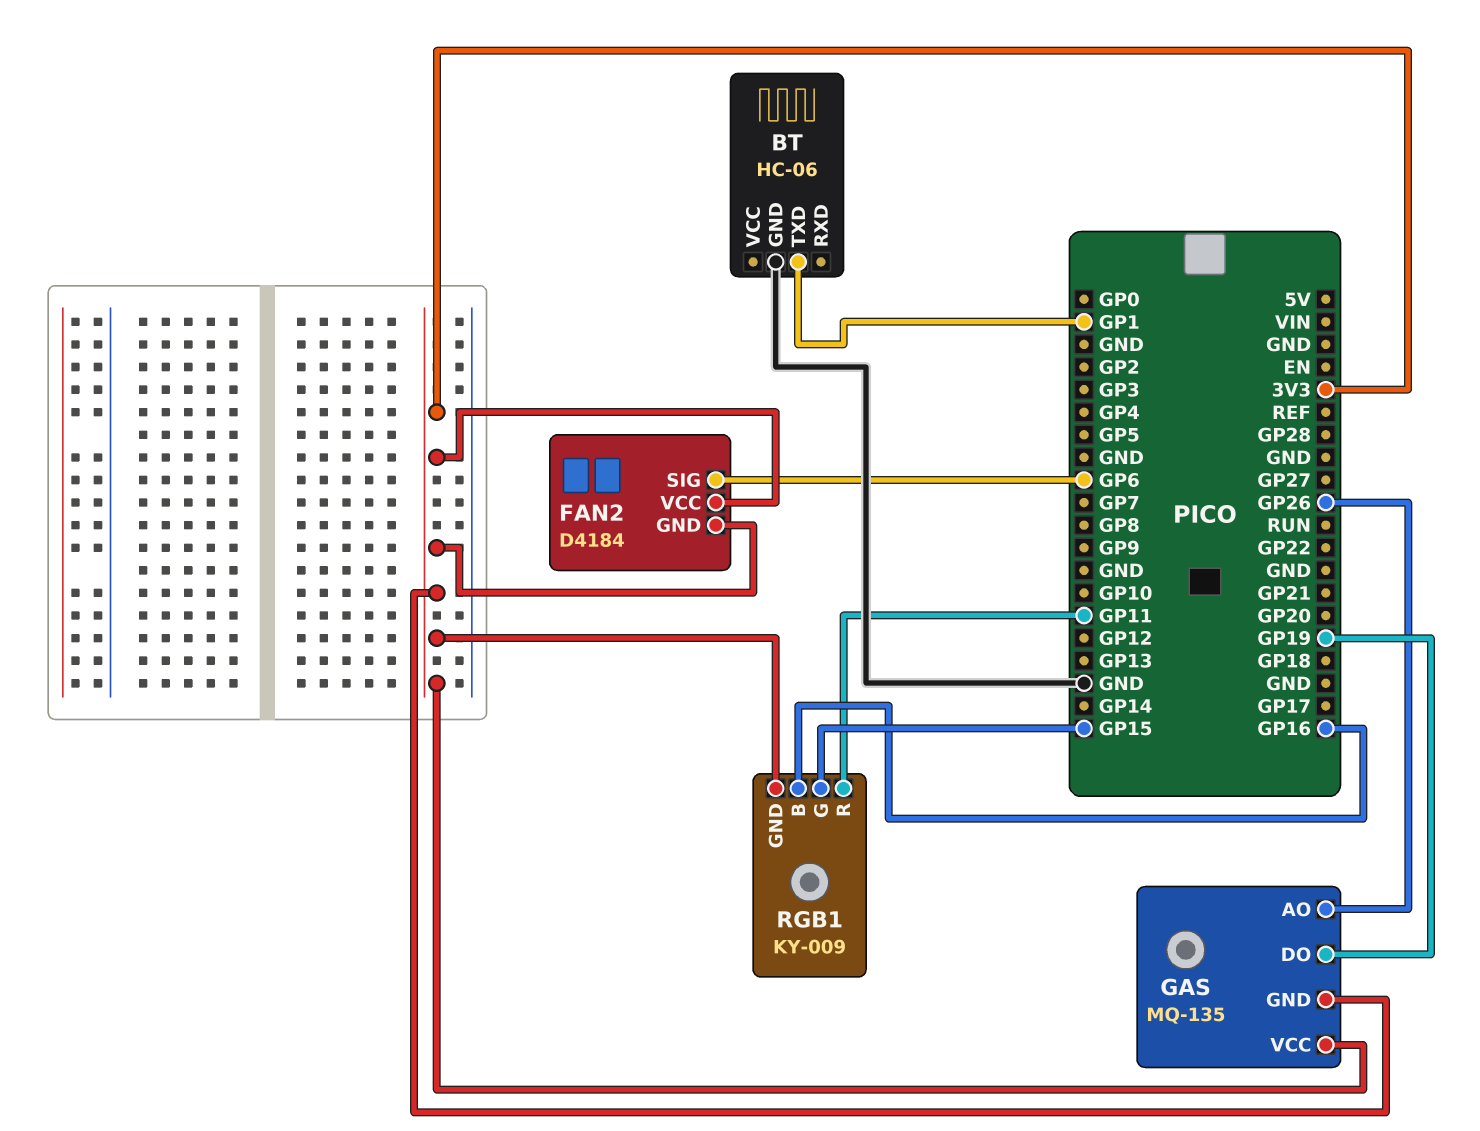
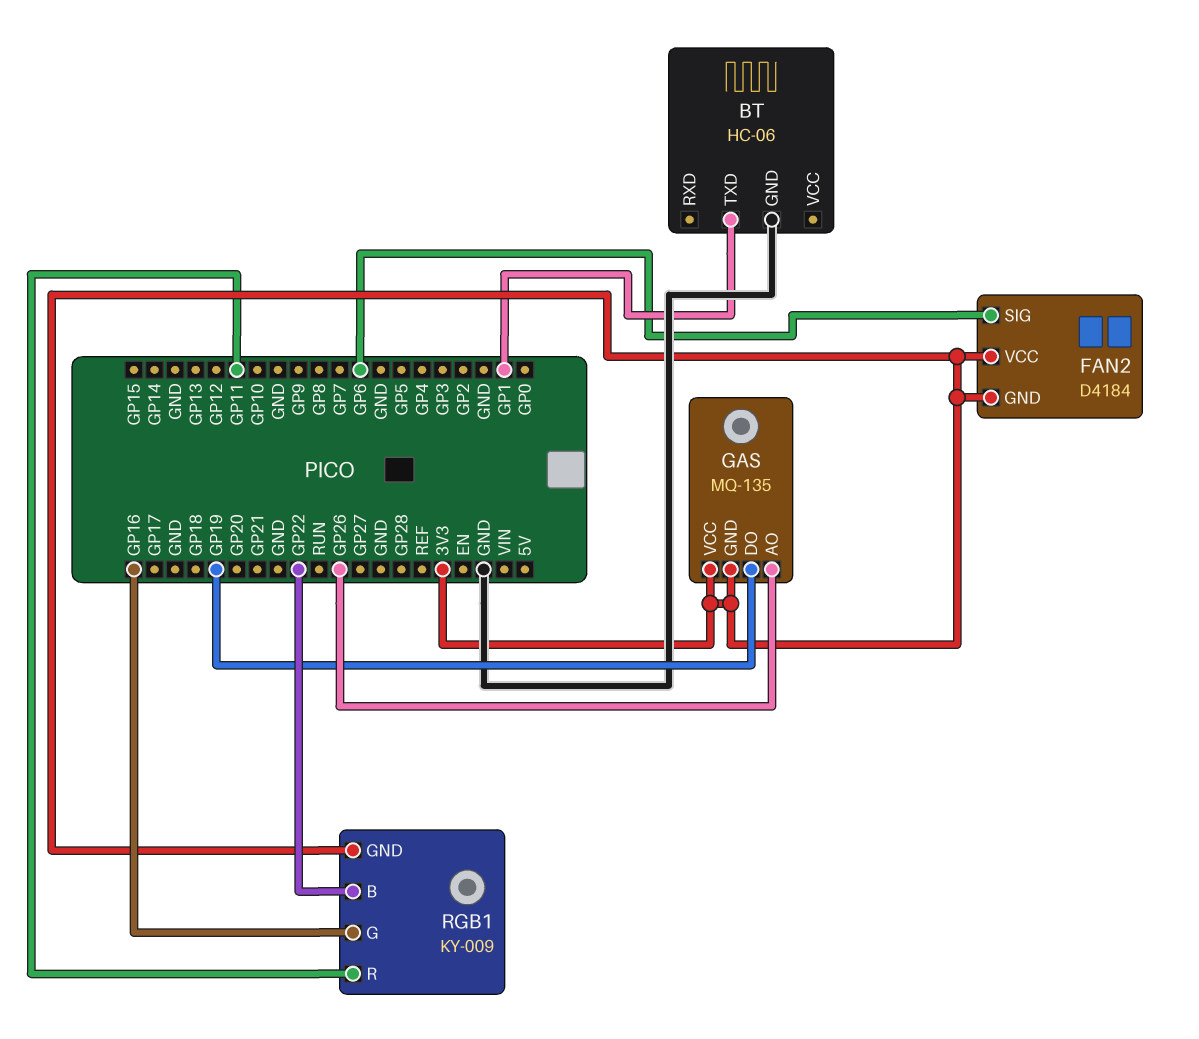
RGB1 pin B: GP16 -> GP22
RGB1 pin G: GP15 -> GP16

